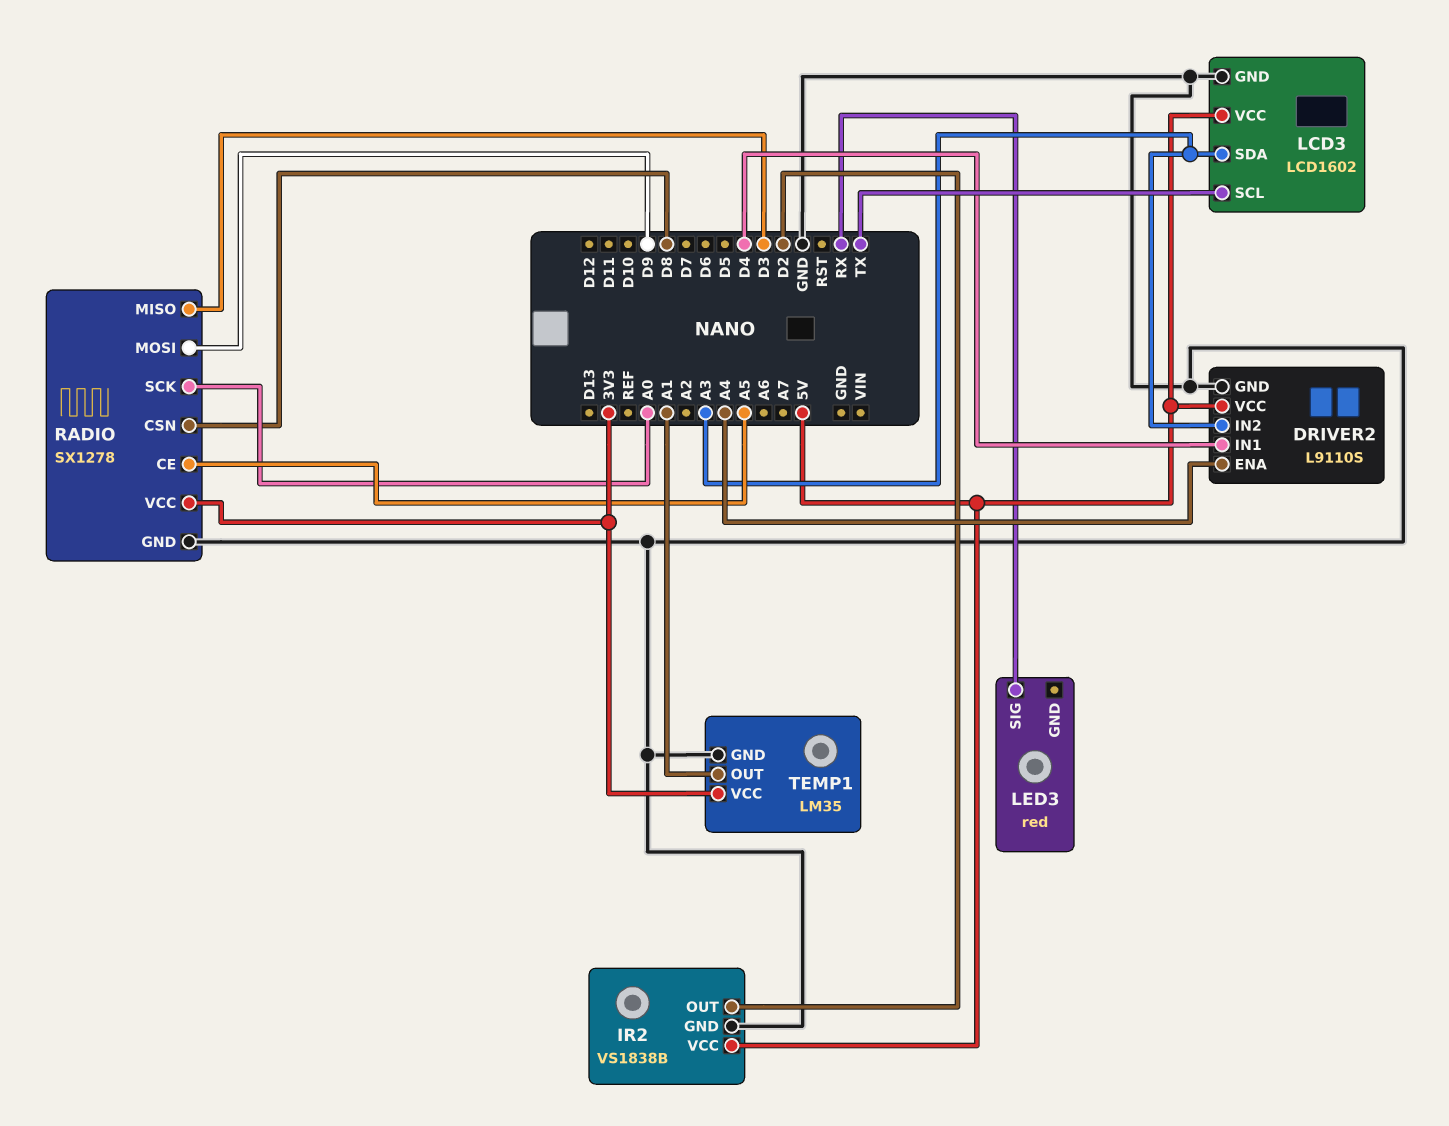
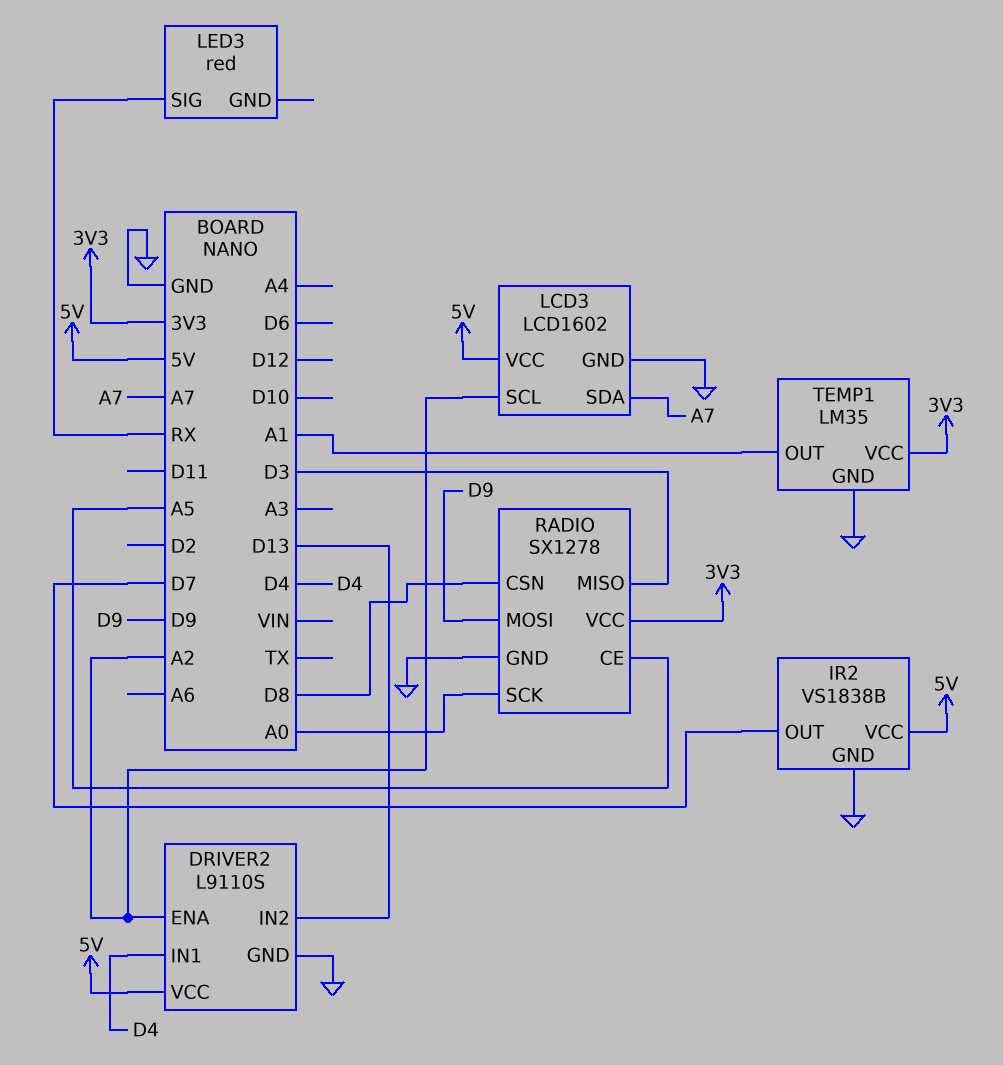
DRIVER2 pin ENA: A4 -> A2
DRIVER2 pin IN2: A3 -> D13
IR2 pin OUT: D2 -> D7
LCD3 pin SCL: TX -> A2
LCD3 pin SDA: A3 -> A7

